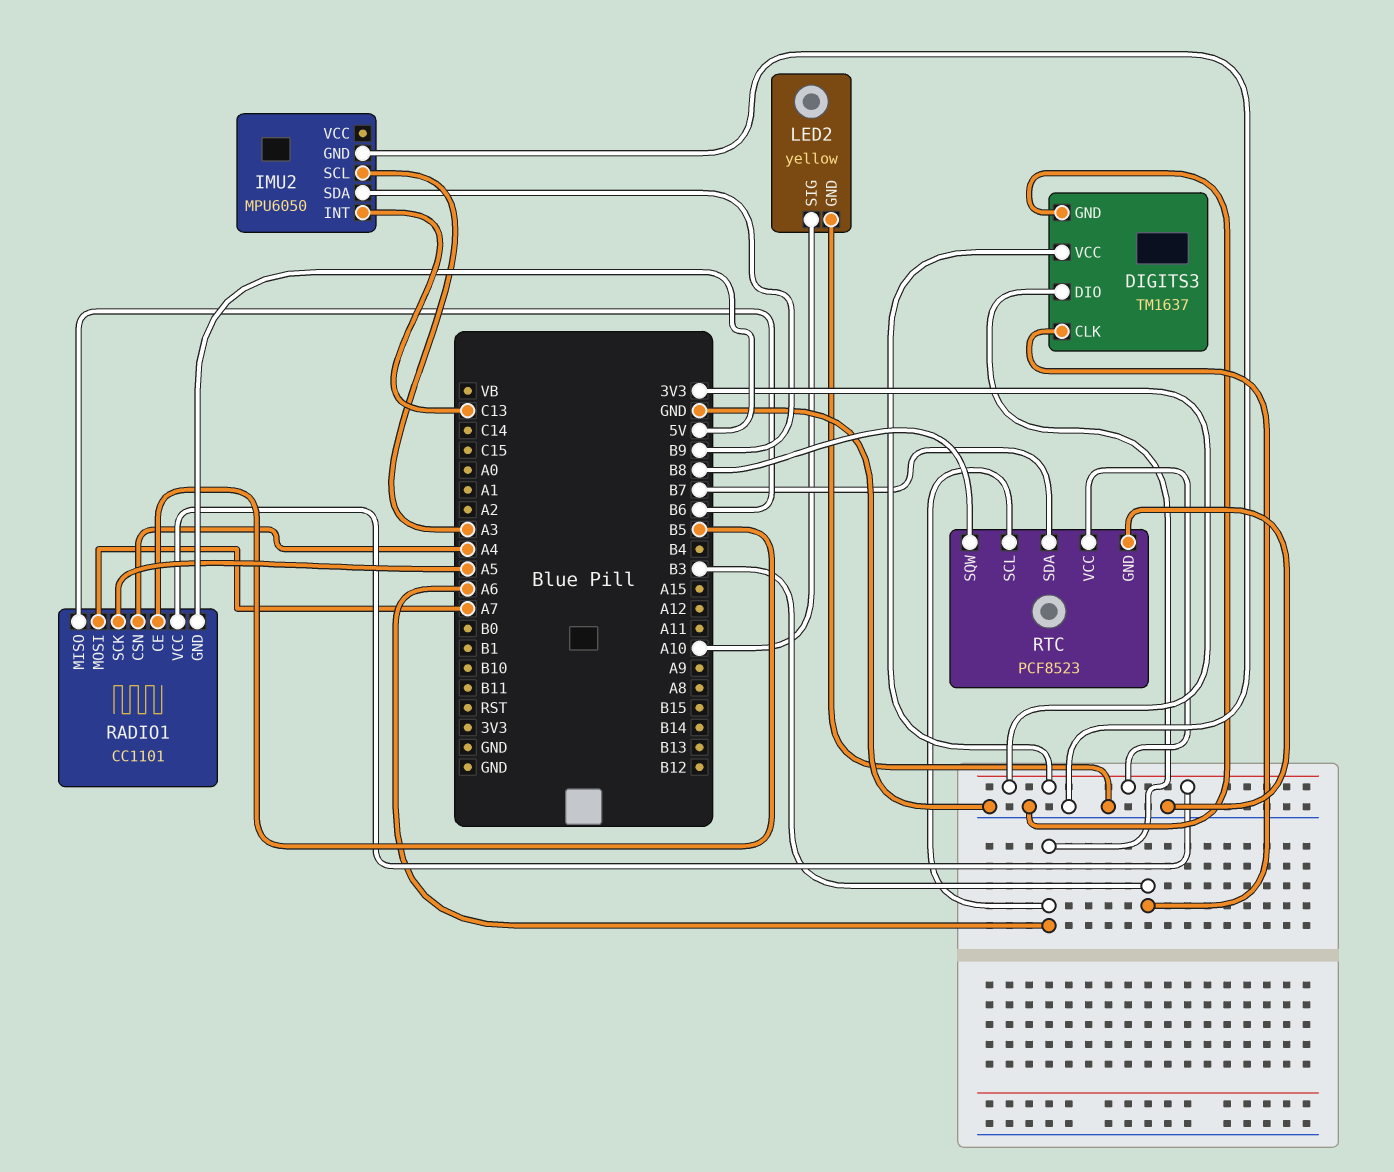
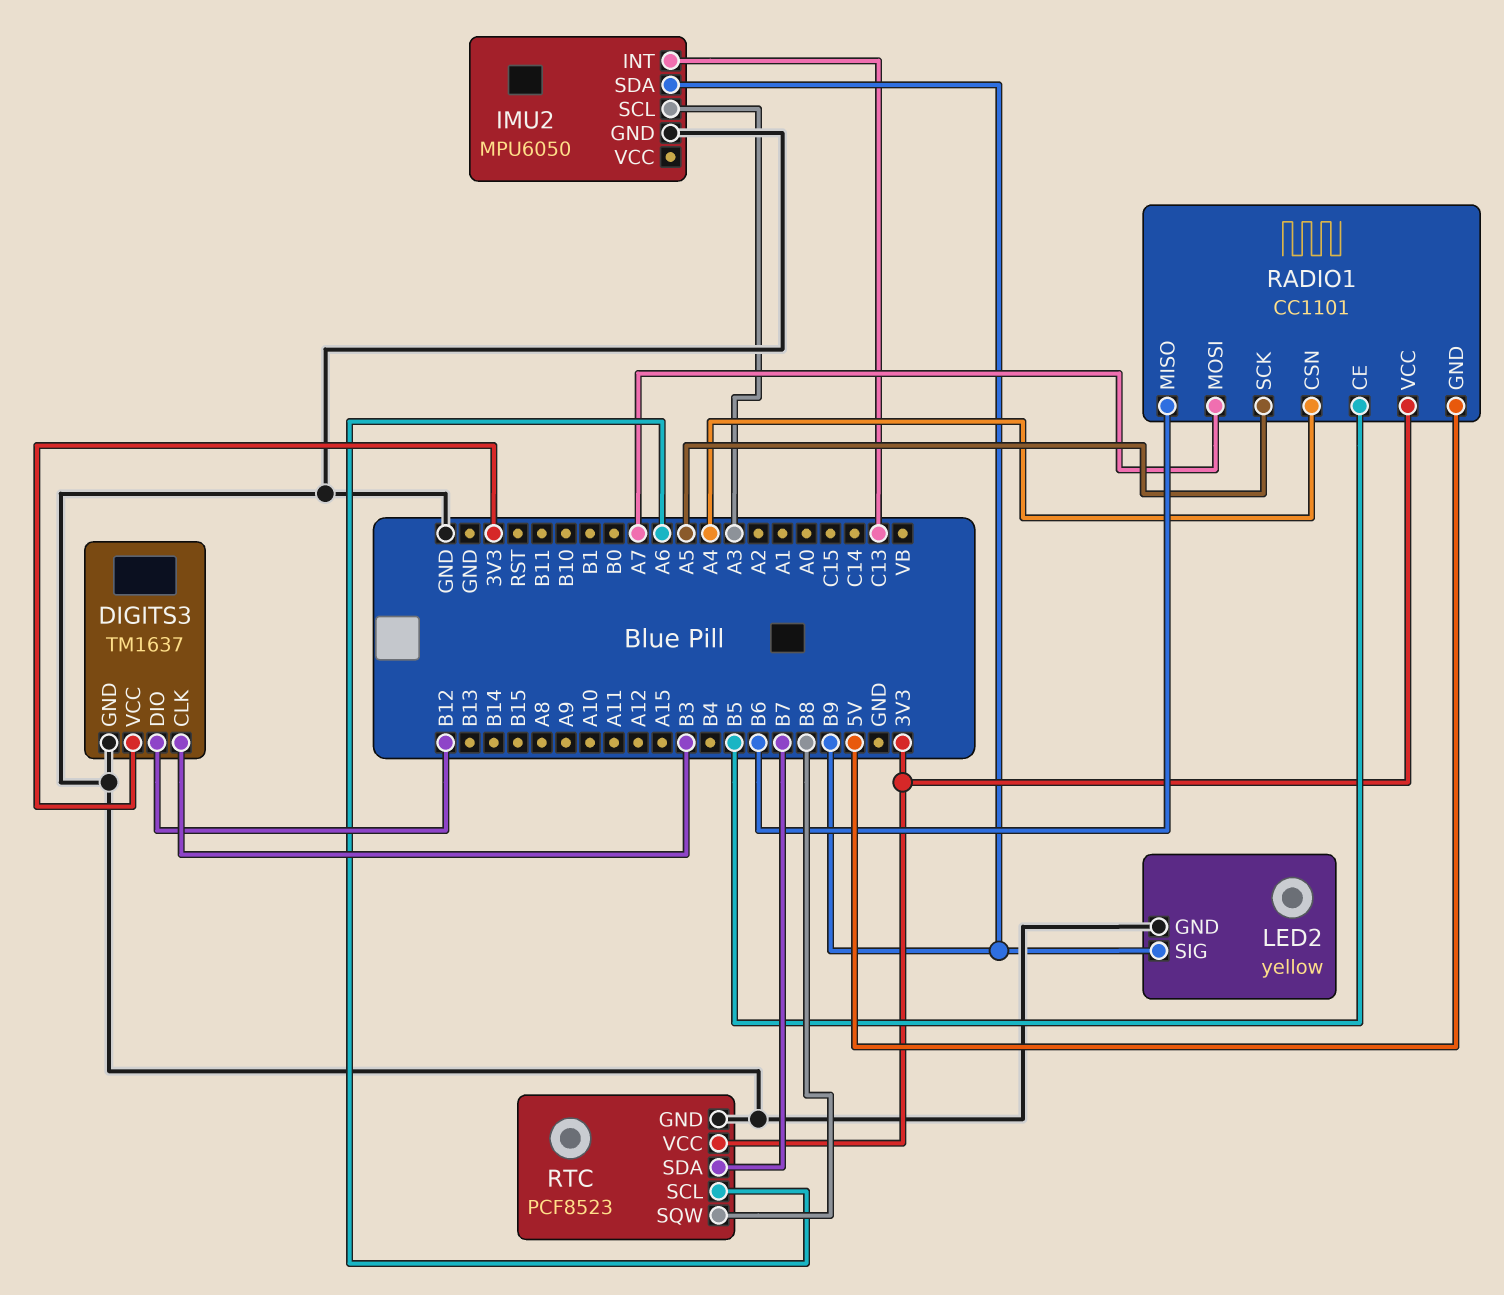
DIGITS3 pin DIO: A6 -> B12
LED2 pin SIG: A10 -> B9

